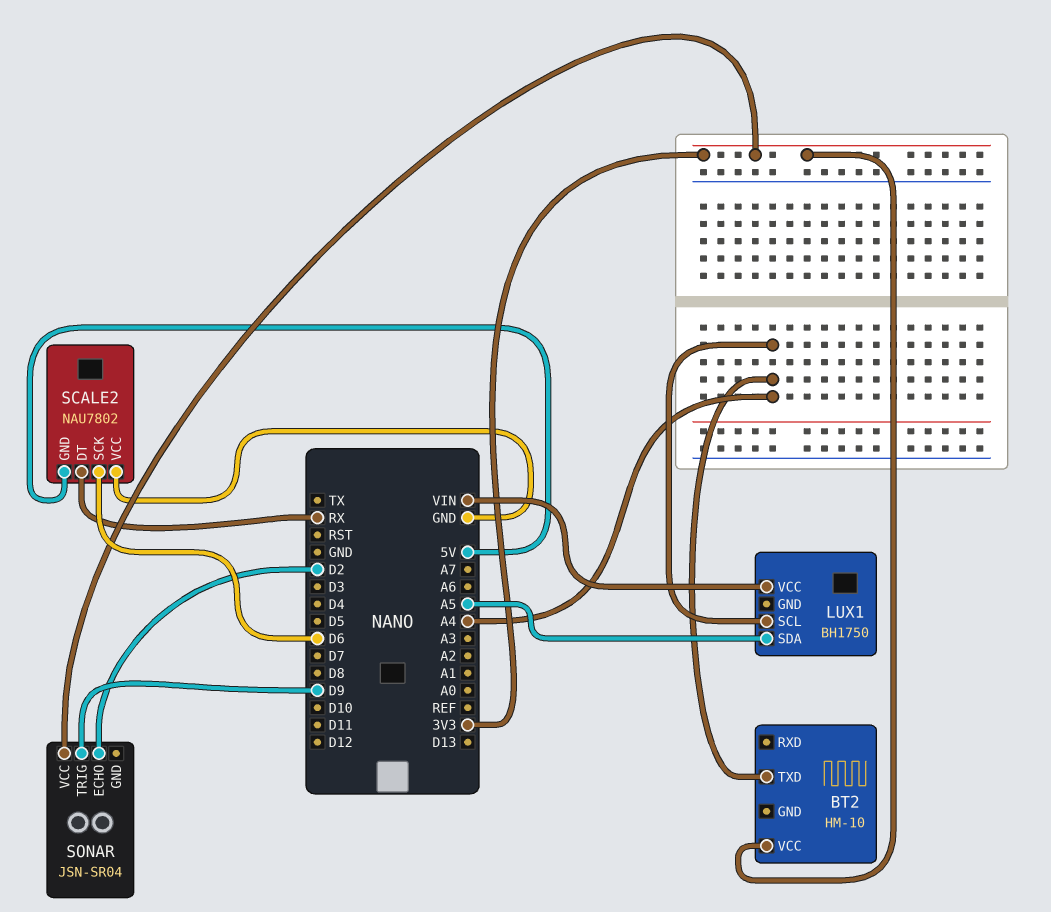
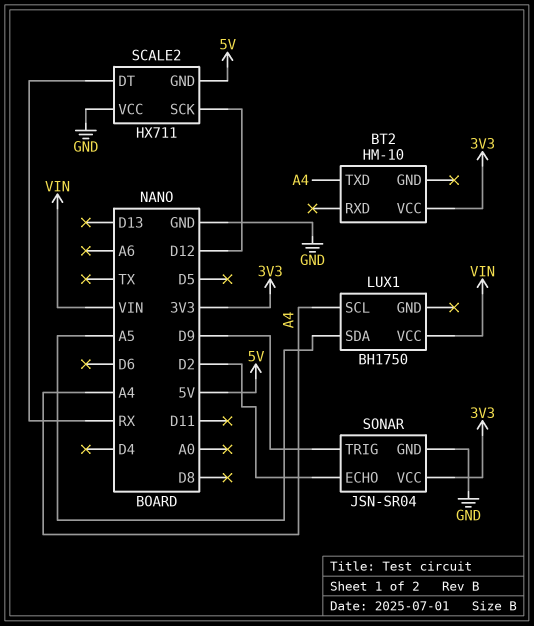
SCALE2: NAU7802 -> HX711
SCALE2 pin SCK: D6 -> D12
SONAR pin GND: none -> GND

